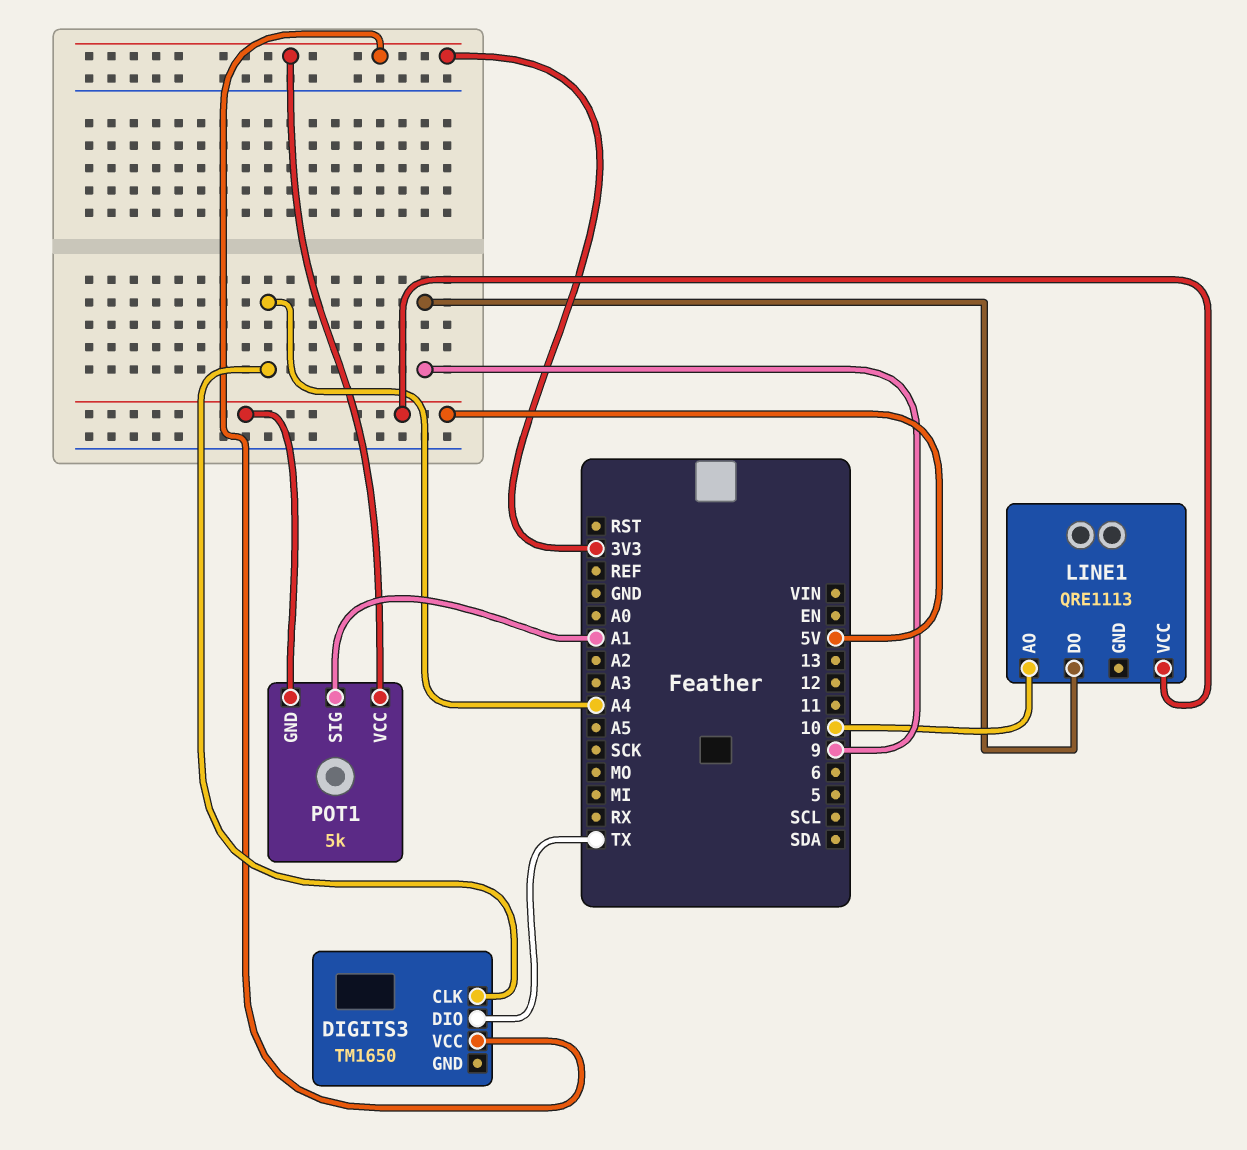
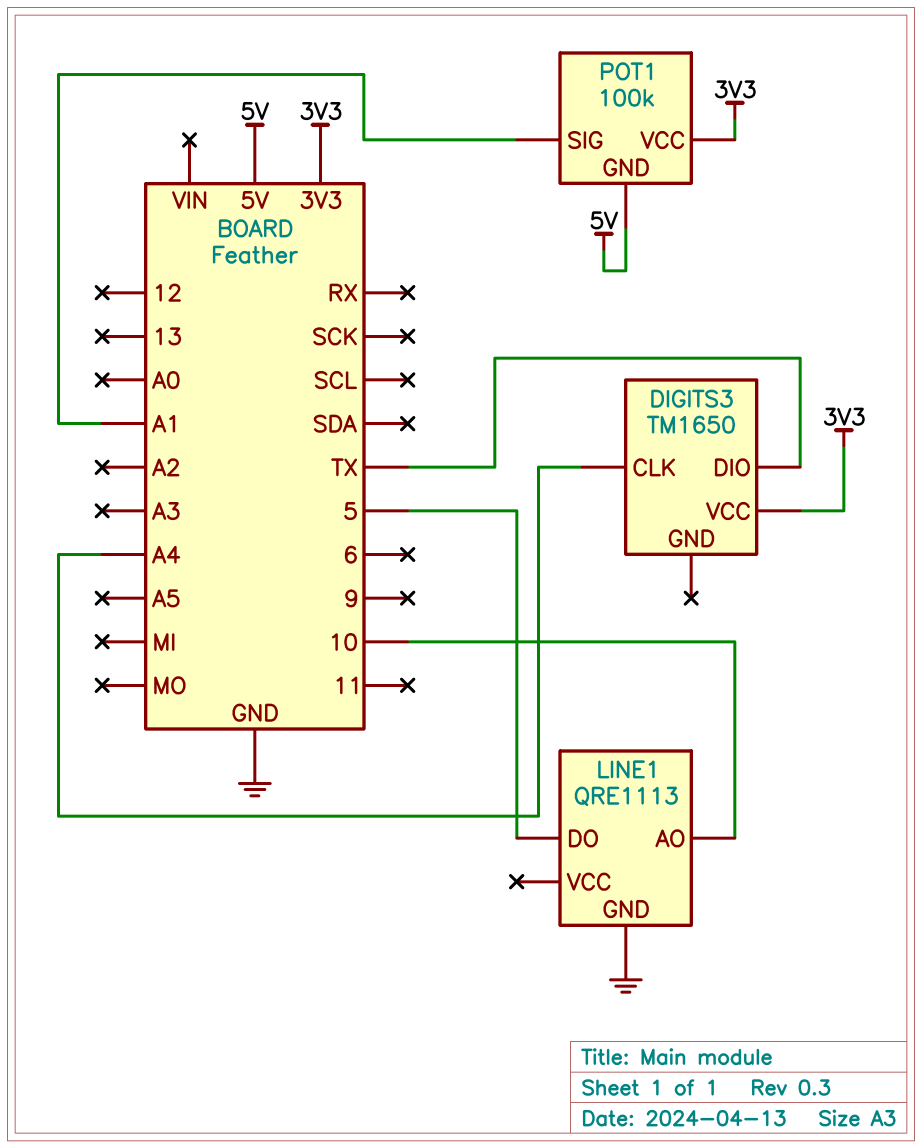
LINE1 pin DO: 9 -> 5
LINE1 pin GND: none -> GND
LINE1 pin VCC: 5V -> none
POT1: 5k -> 100k

